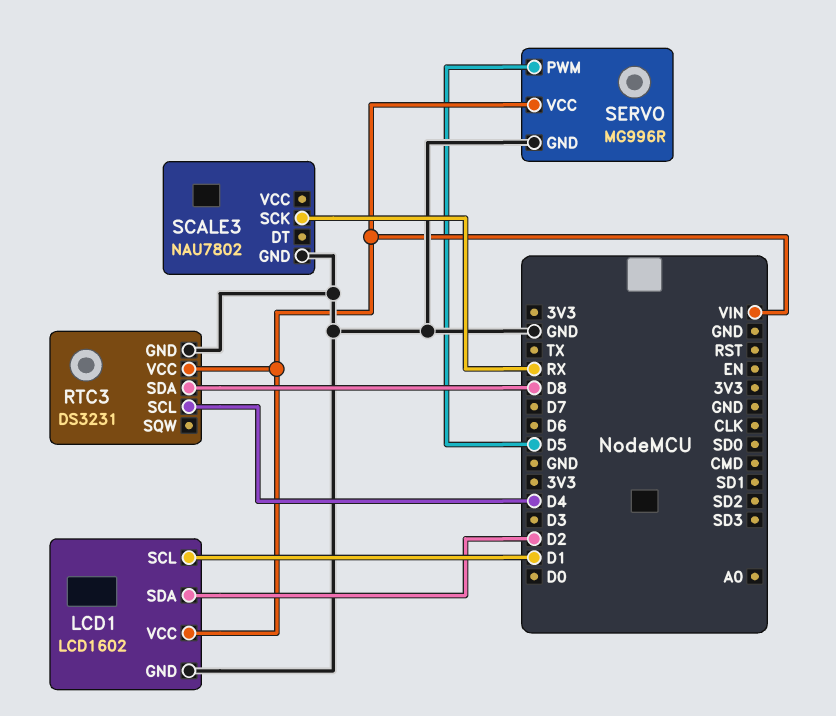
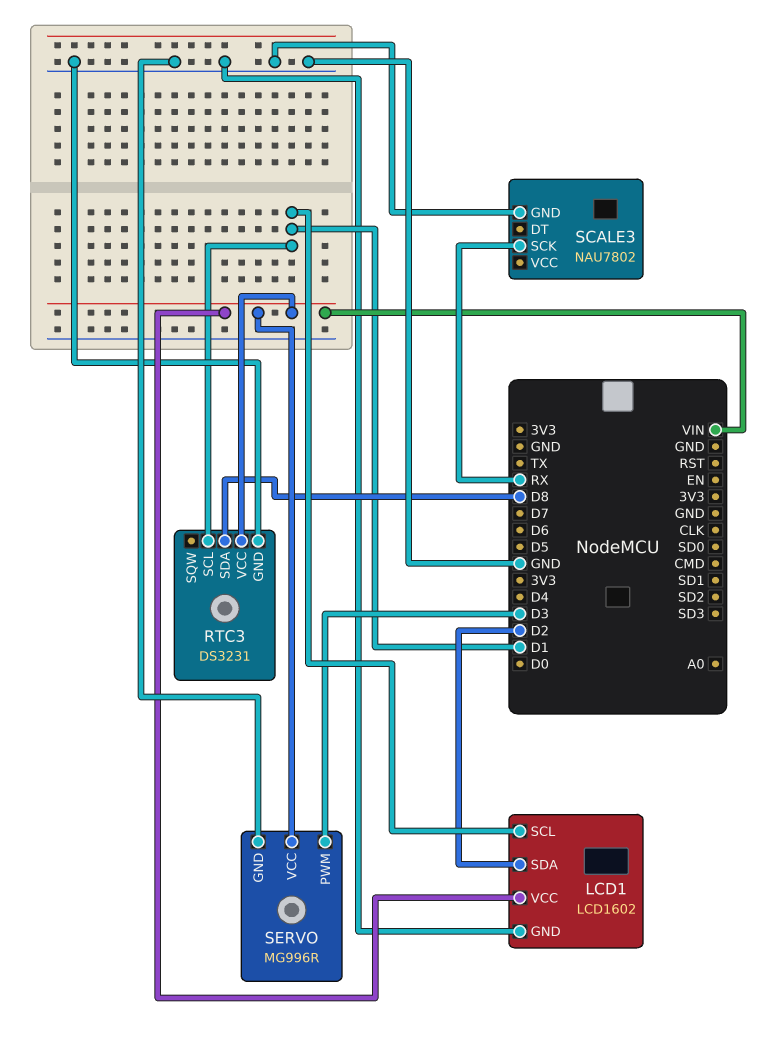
RTC3 pin SCL: D4 -> D1
SERVO pin PWM: D5 -> D3

